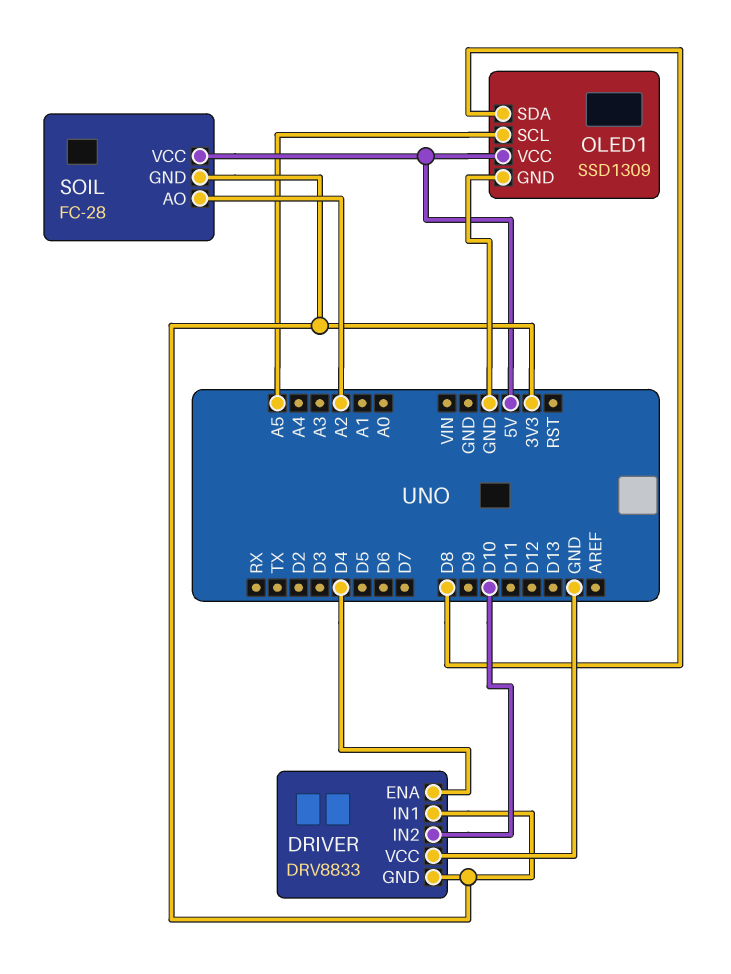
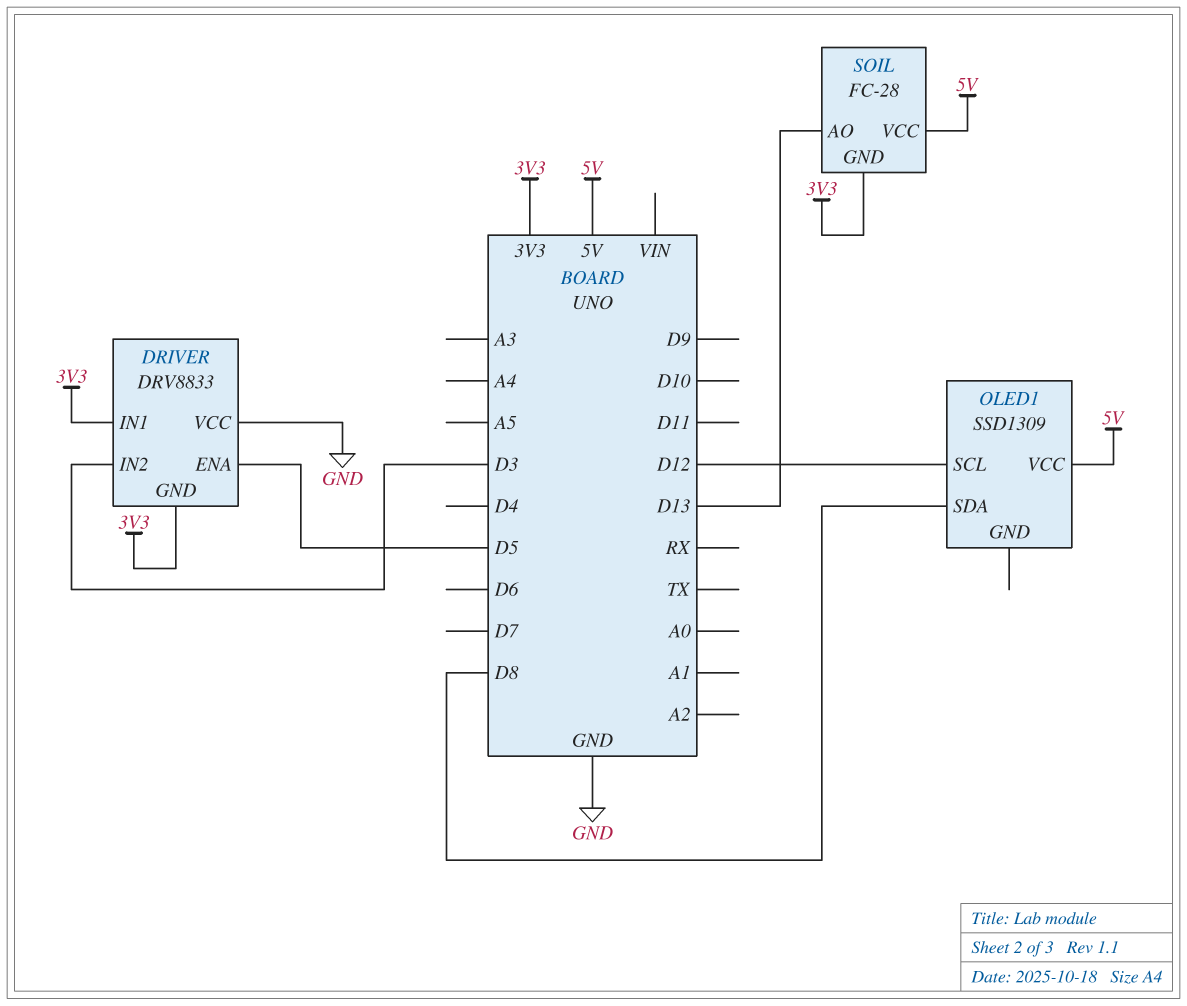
DRIVER pin ENA: D4 -> D5
DRIVER pin IN2: D10 -> D3
OLED1 pin GND: GND -> none
OLED1 pin SCL: A5 -> D12
SOIL pin AO: A2 -> D13

